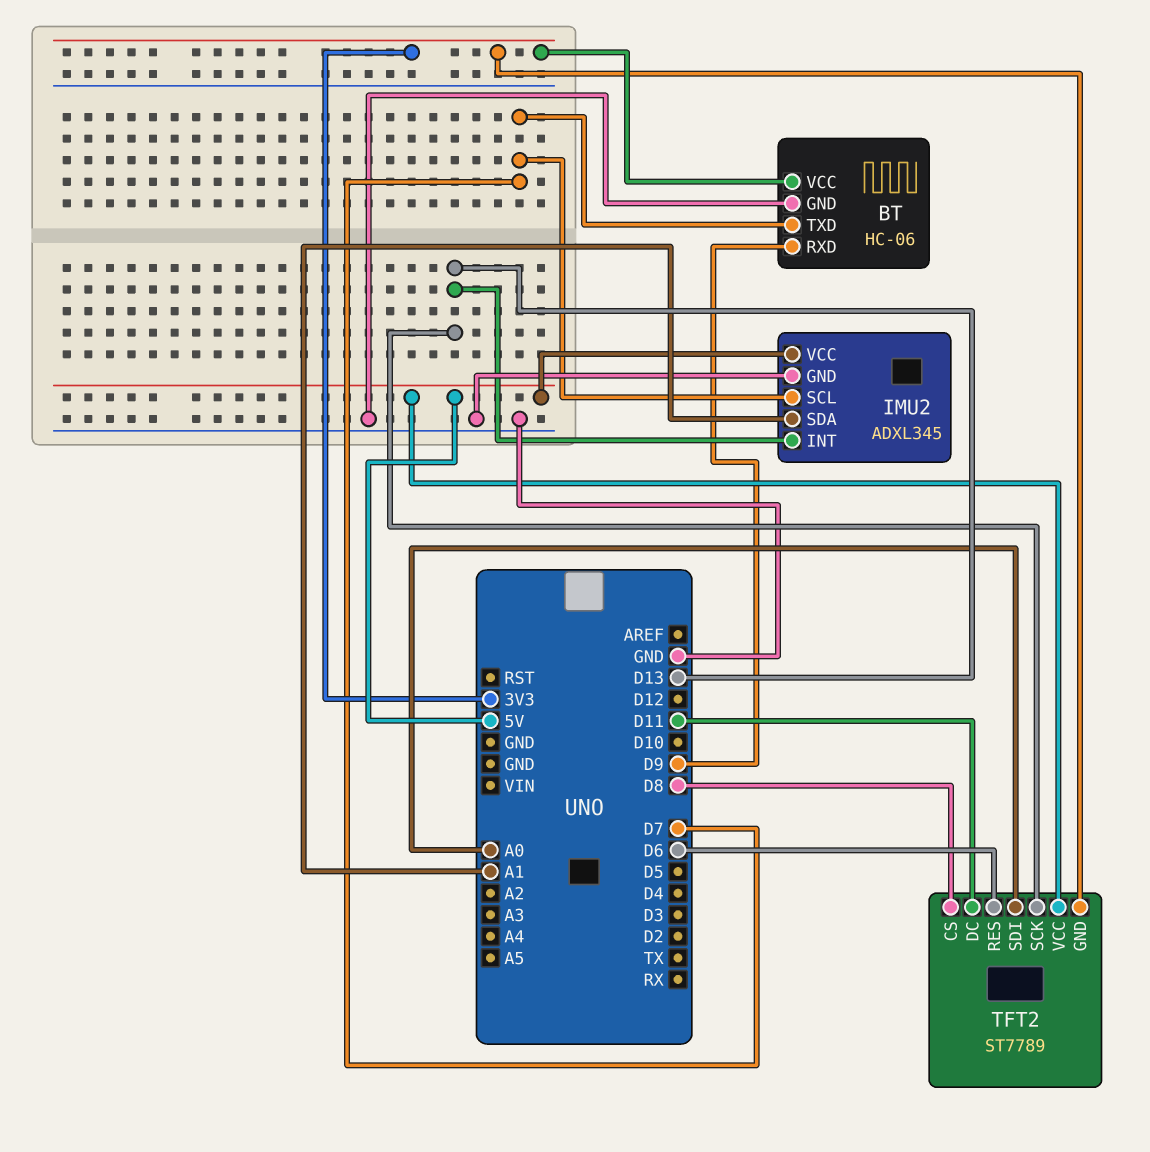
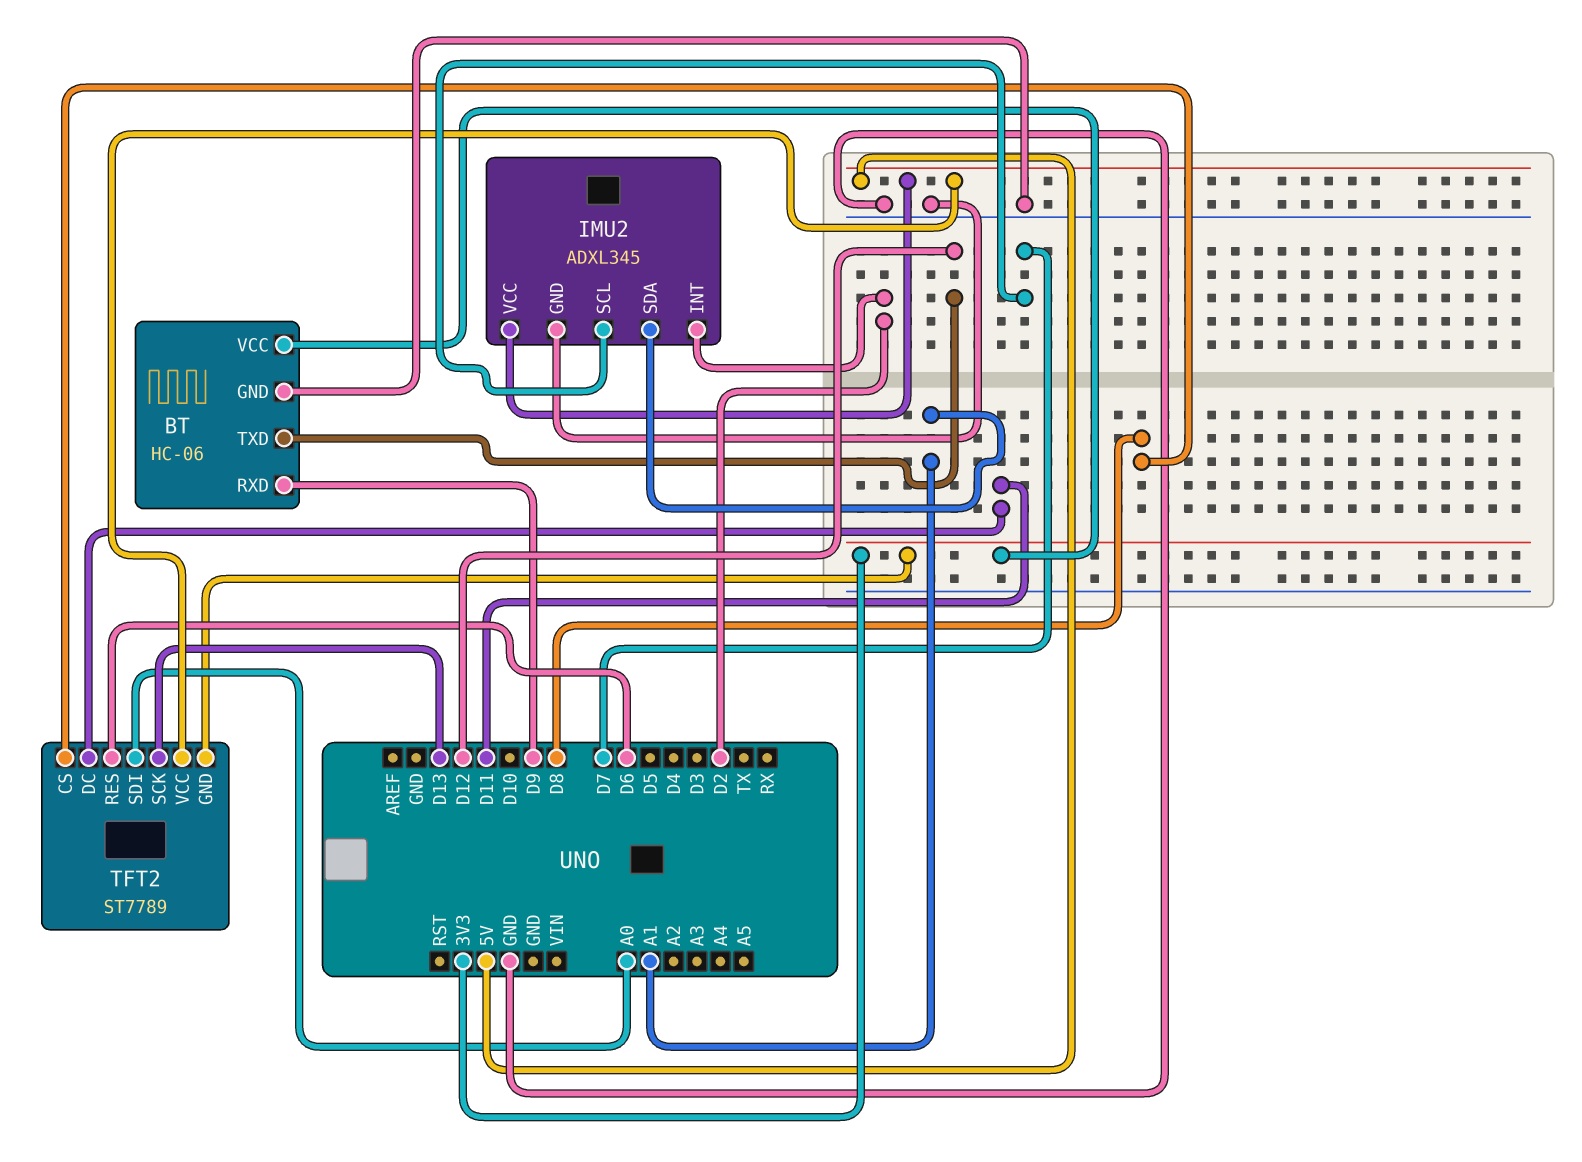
BT pin TXD: D7 -> D12
IMU2 pin INT: D13 -> D2

